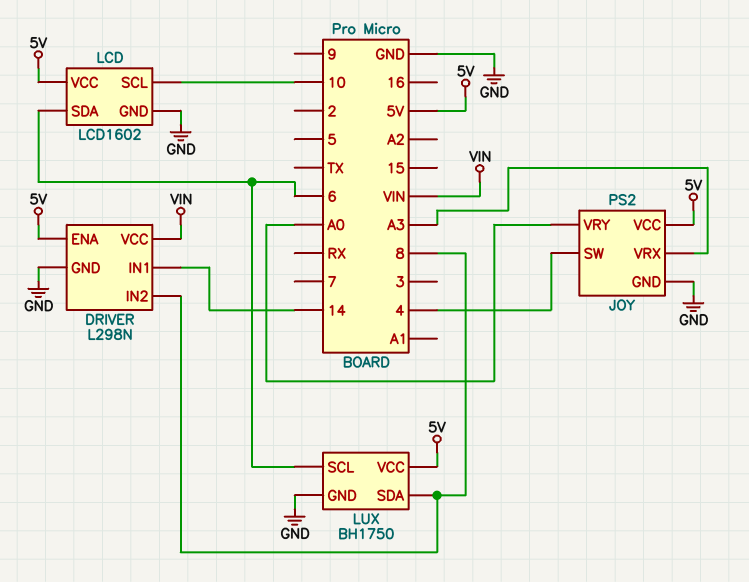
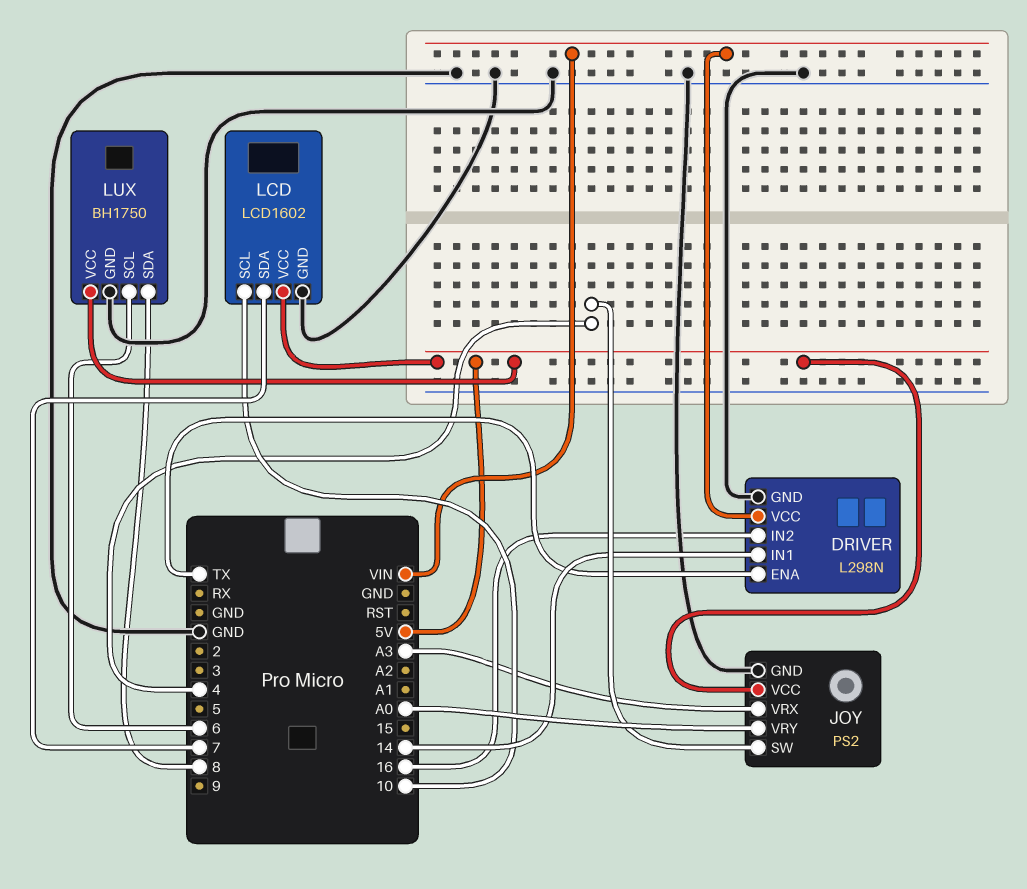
DRIVER pin ENA: 5V -> TX
DRIVER pin IN2: 8 -> 16
LCD pin SDA: 6 -> 7

